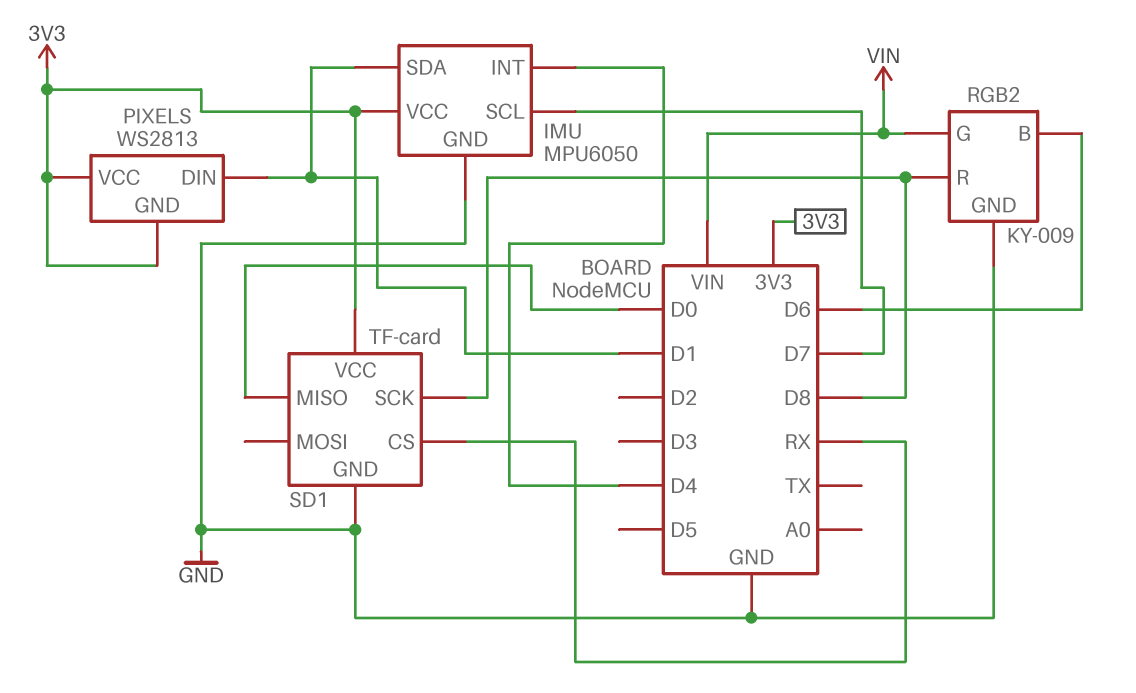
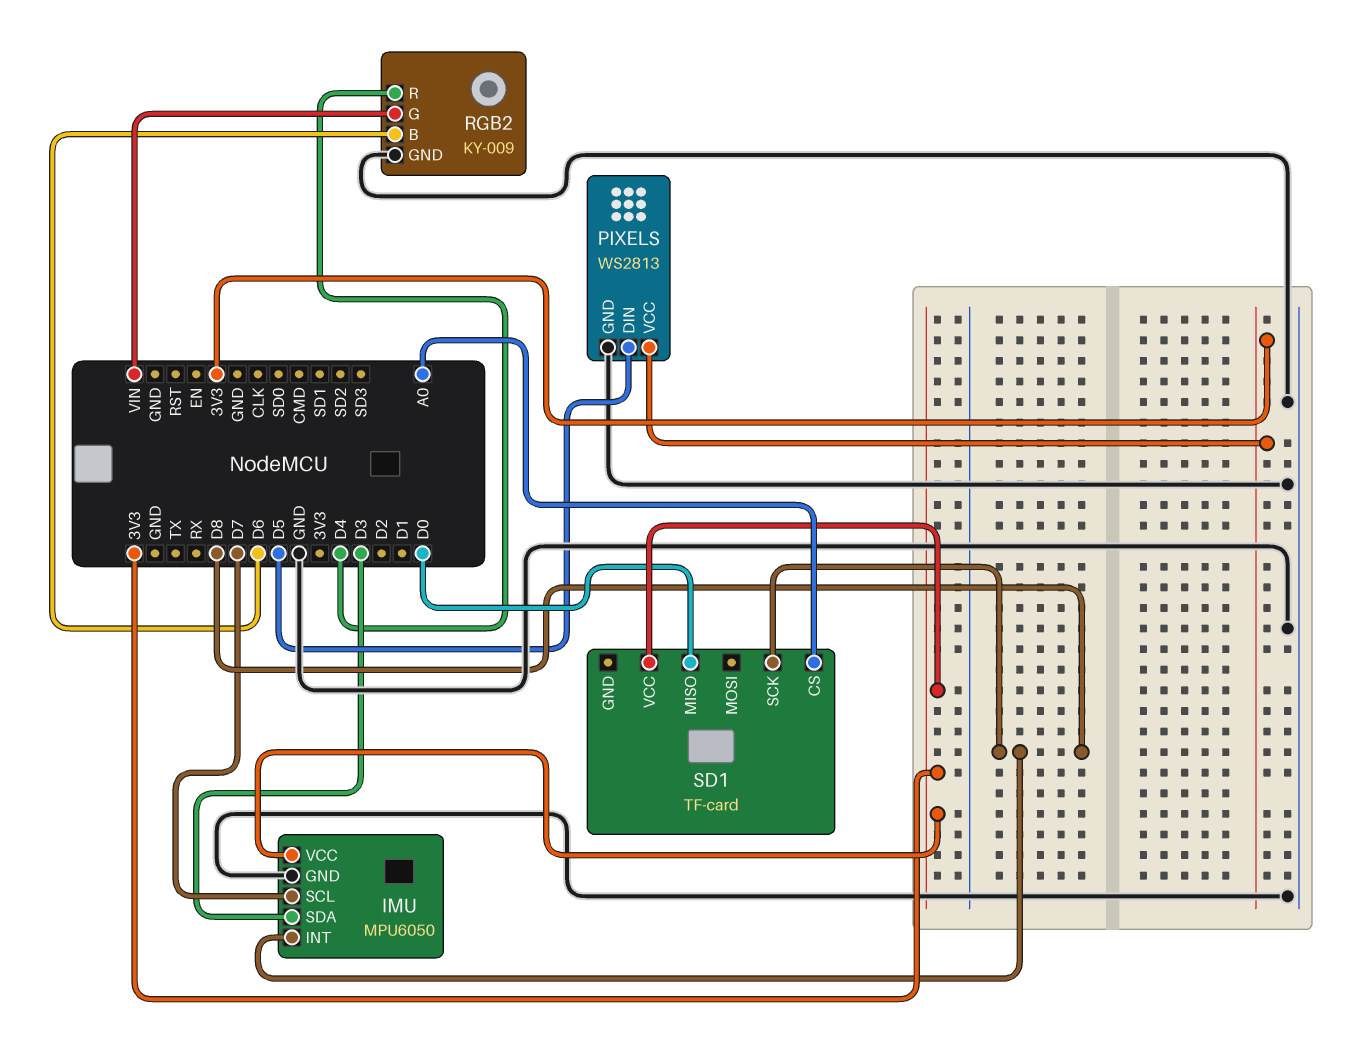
IMU pin INT: D4 -> D8
IMU pin SDA: D1 -> D3
PIXELS pin DIN: D1 -> D5
PIXELS pin GND: 3V3 -> GND
RGB2 pin R: D8 -> D4
SD1 pin CS: RX -> A0
SD1 pin GND: GND -> none

